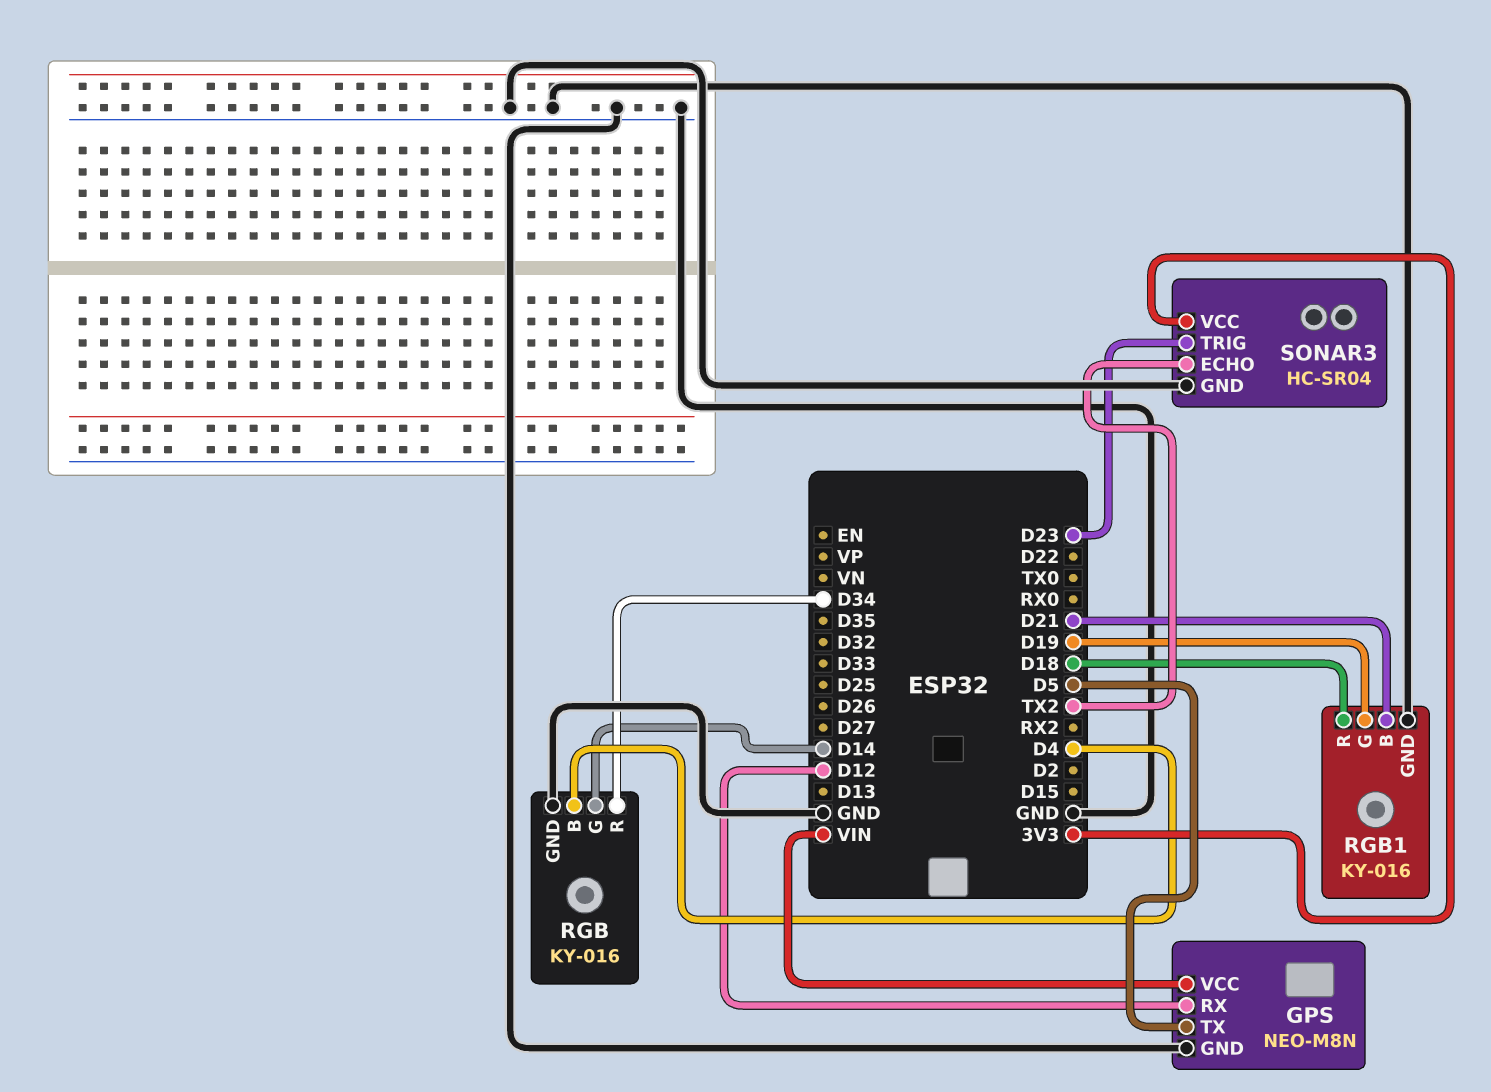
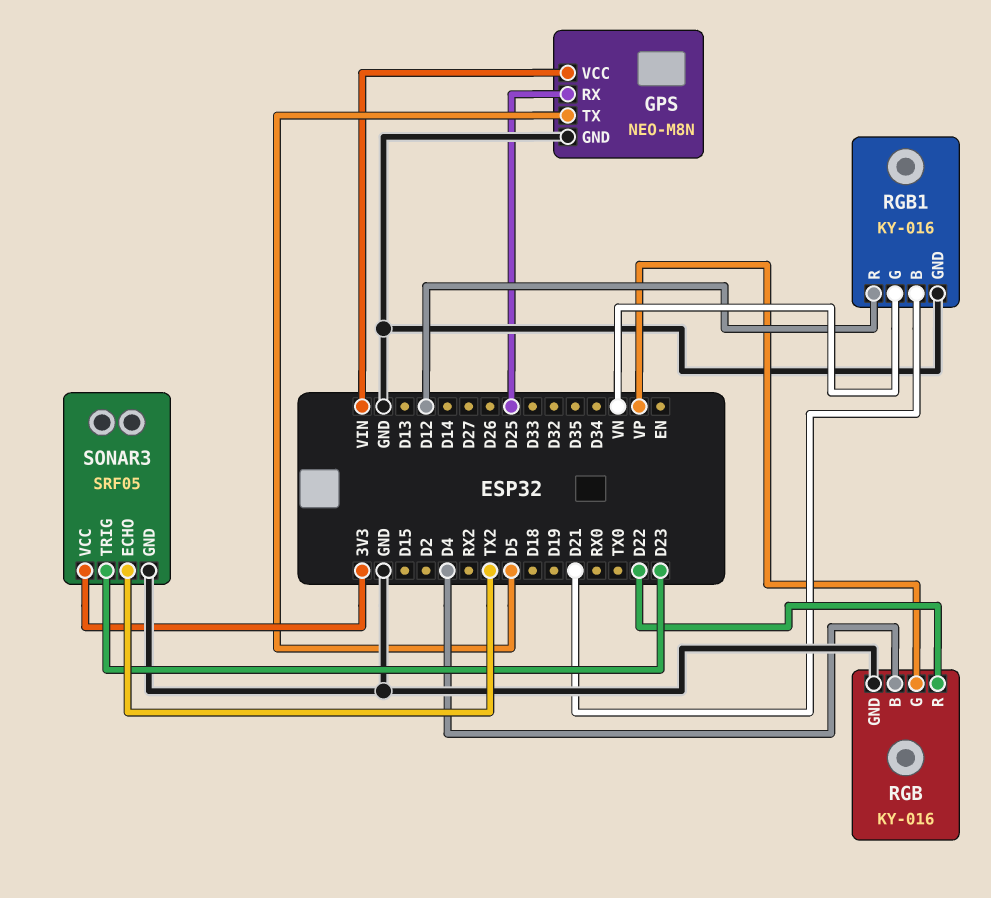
GPS pin RX: D12 -> D25
RGB pin G: D14 -> VP
RGB pin R: D34 -> D22
RGB1 pin G: D19 -> VN
RGB1 pin R: D18 -> D12
SONAR3: HC-SR04 -> SRF05

